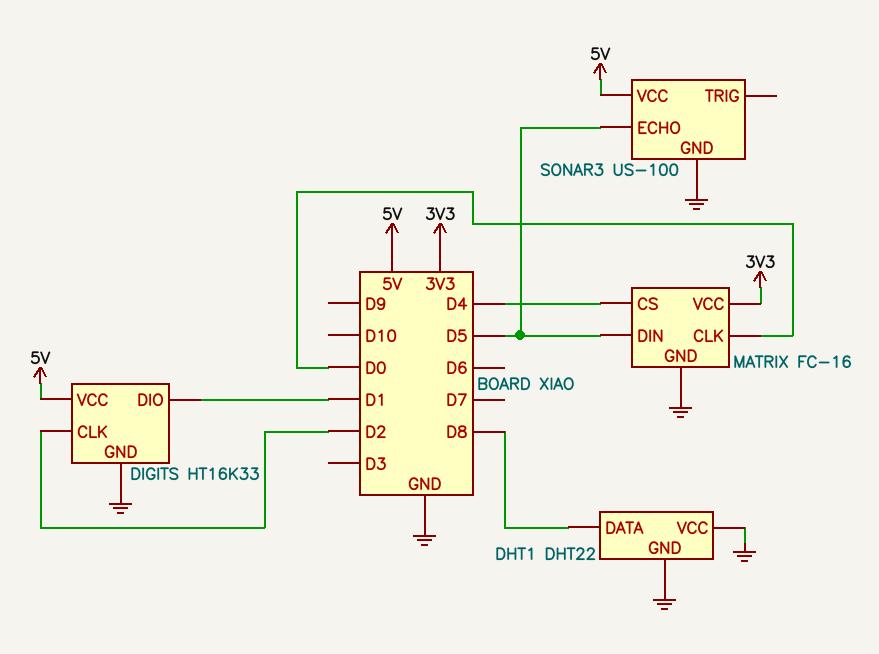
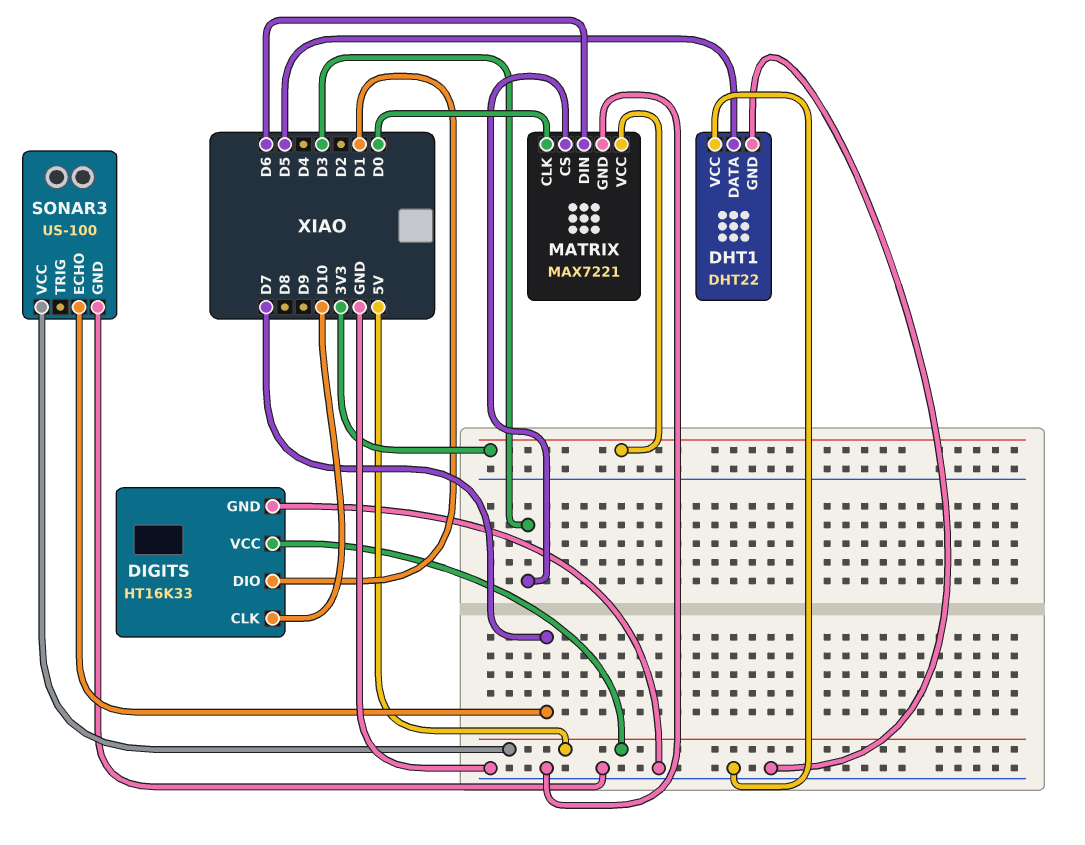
DHT1 pin DATA: D8 -> D5
DIGITS pin CLK: D2 -> D10
MATRIX: FC-16 -> MAX7221
MATRIX pin CS: D4 -> D3
MATRIX pin DIN: D5 -> D6
SONAR3 pin ECHO: D5 -> D7

